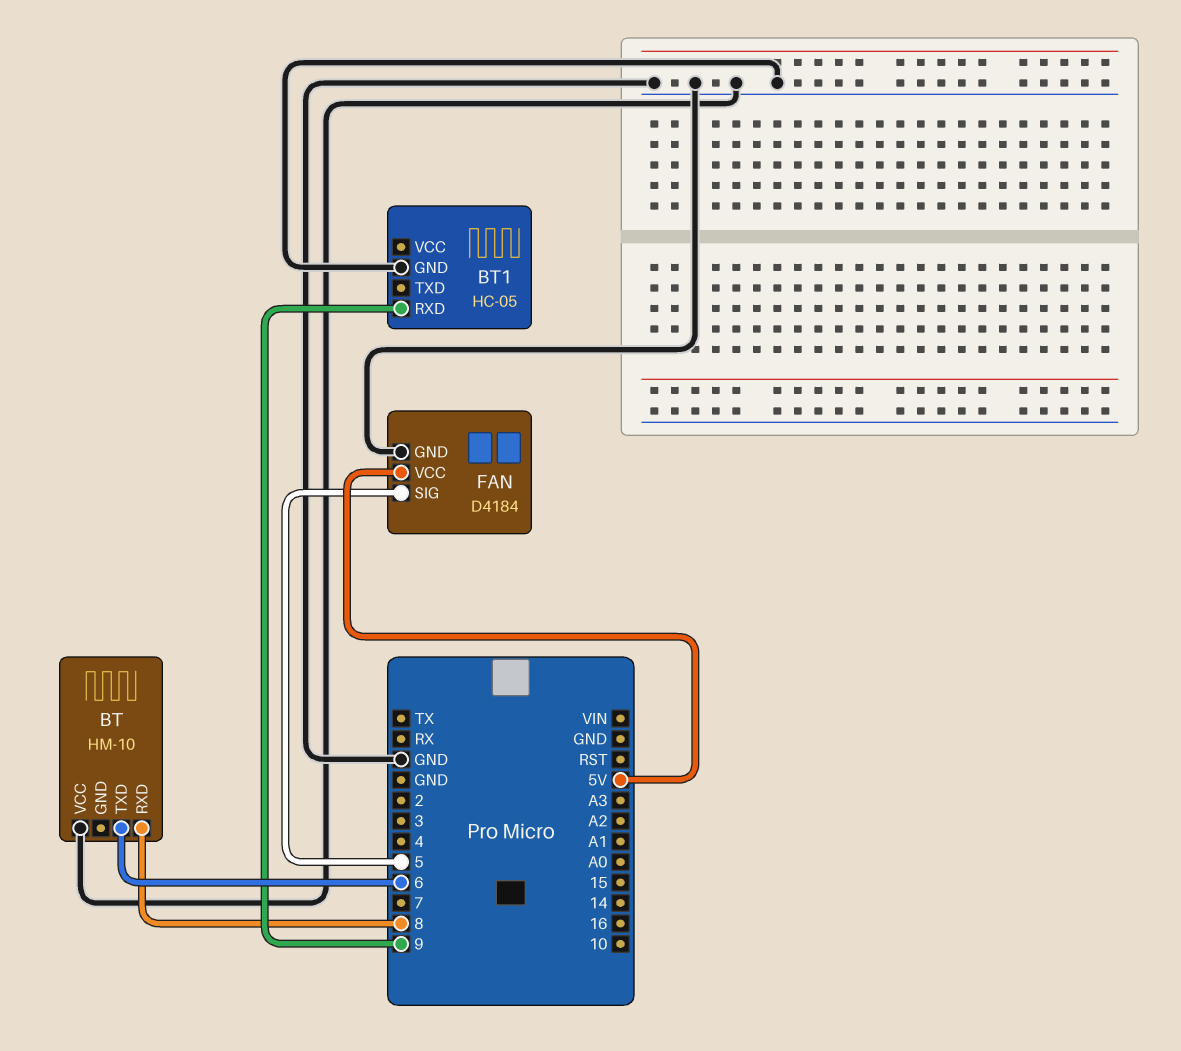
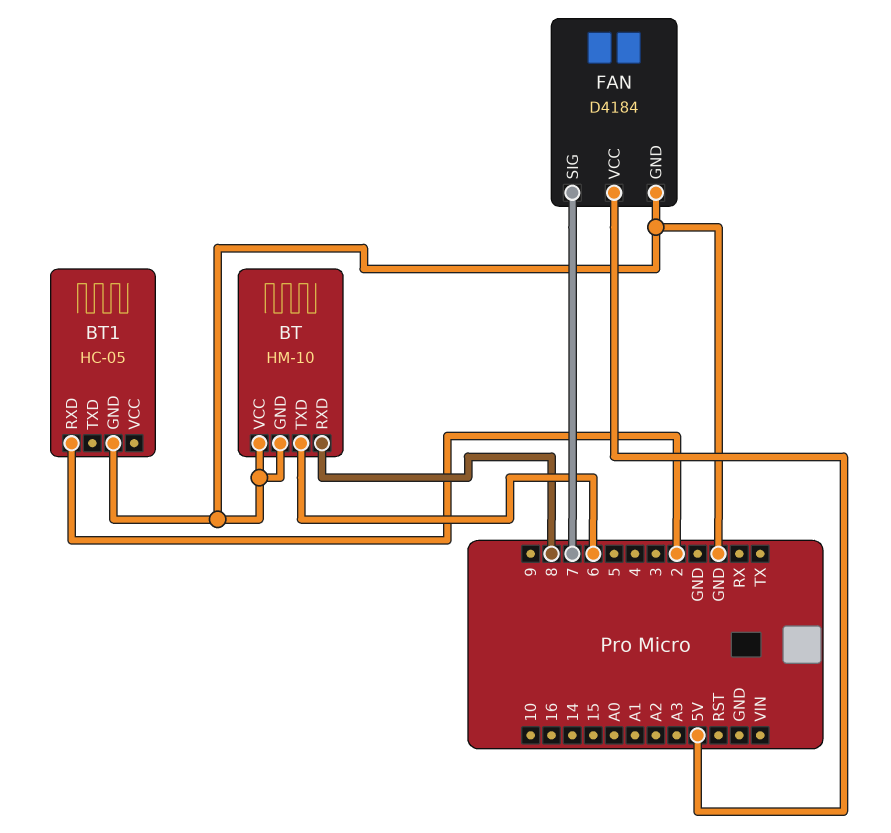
BT pin GND: none -> GND
BT1 pin RXD: 9 -> 2
FAN pin SIG: 5 -> 7

